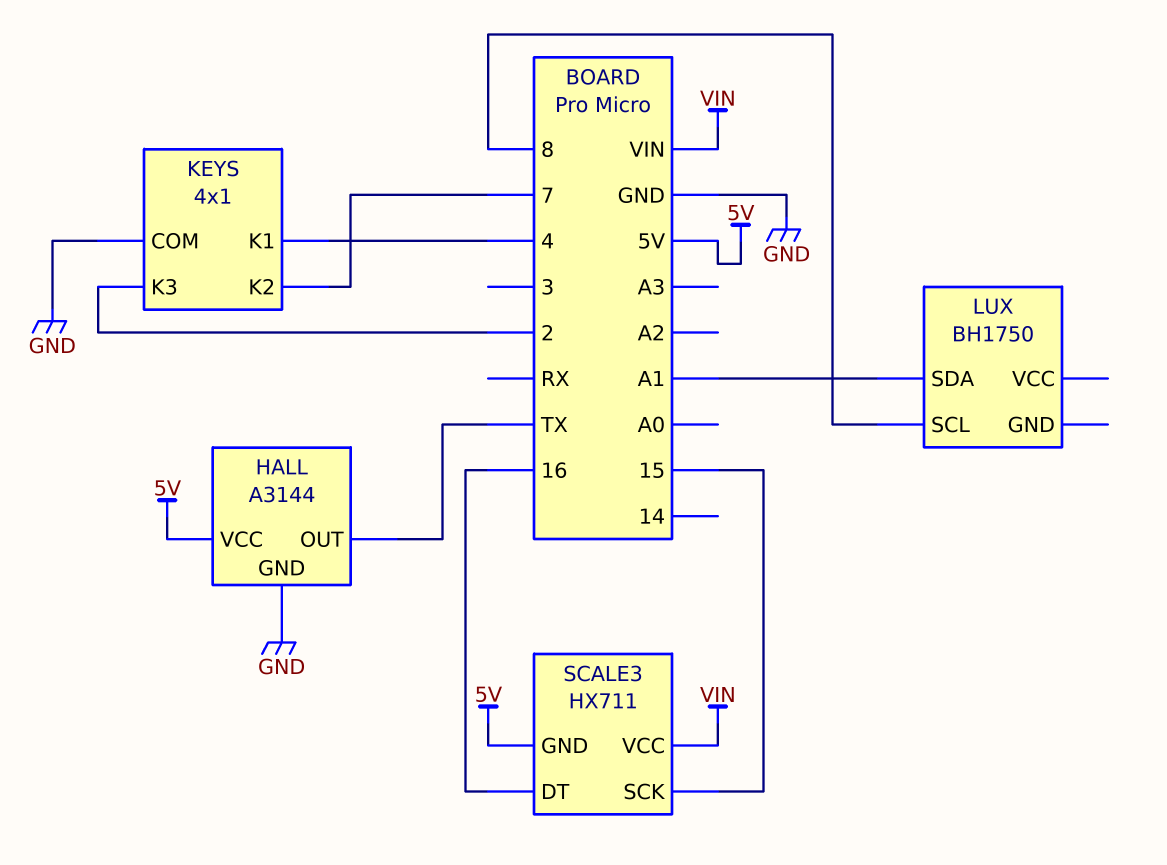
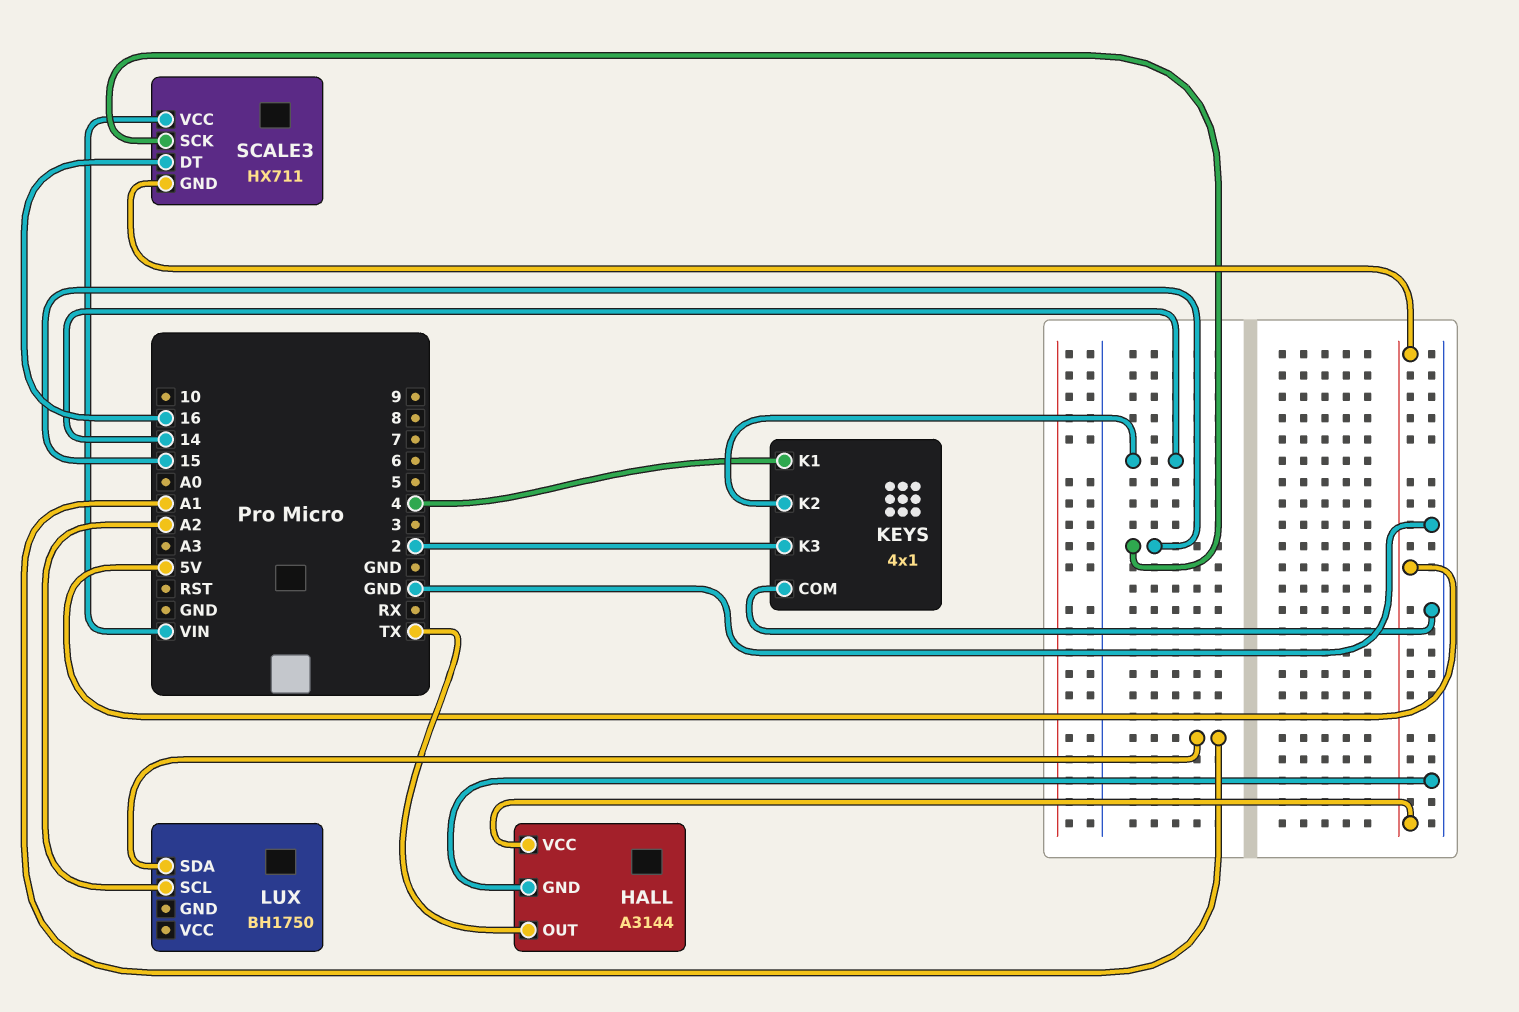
KEYS pin K2: 7 -> 14
LUX pin SCL: 8 -> A2

